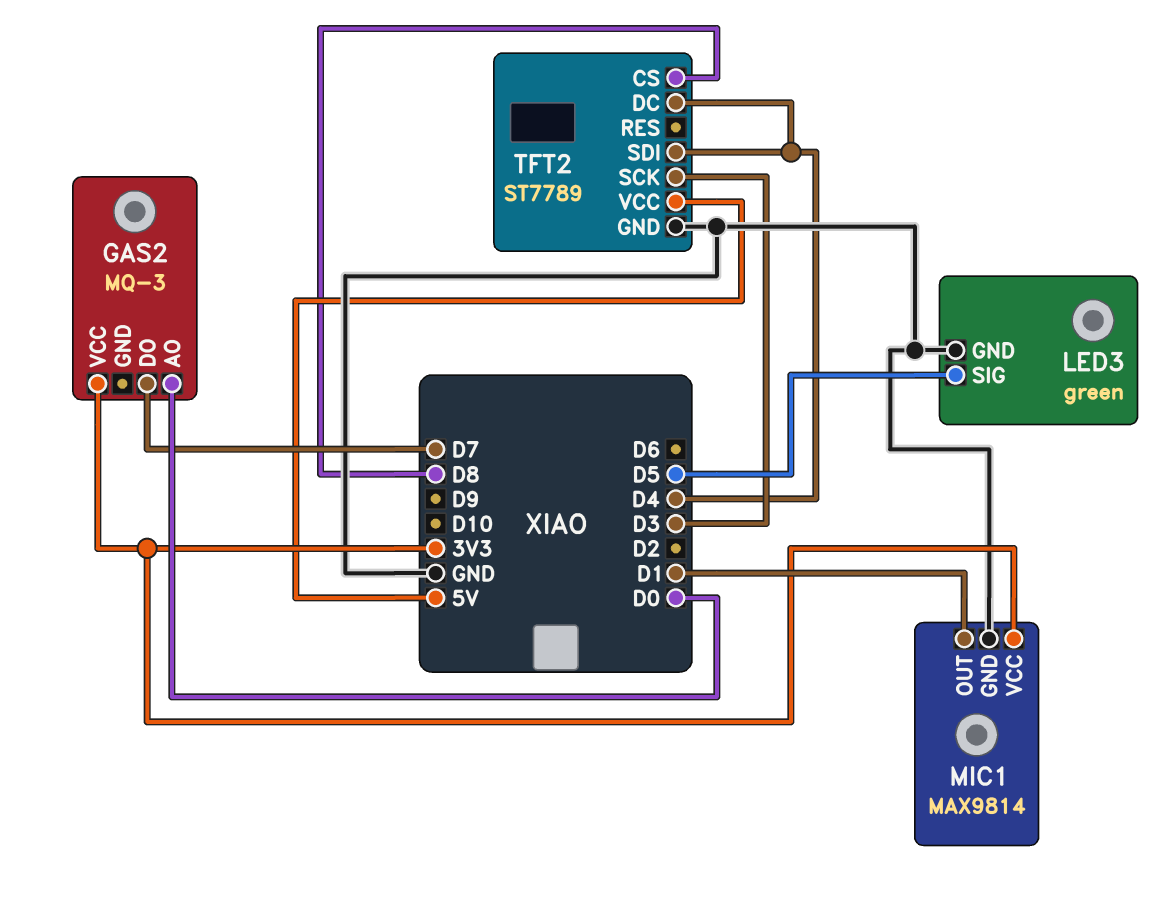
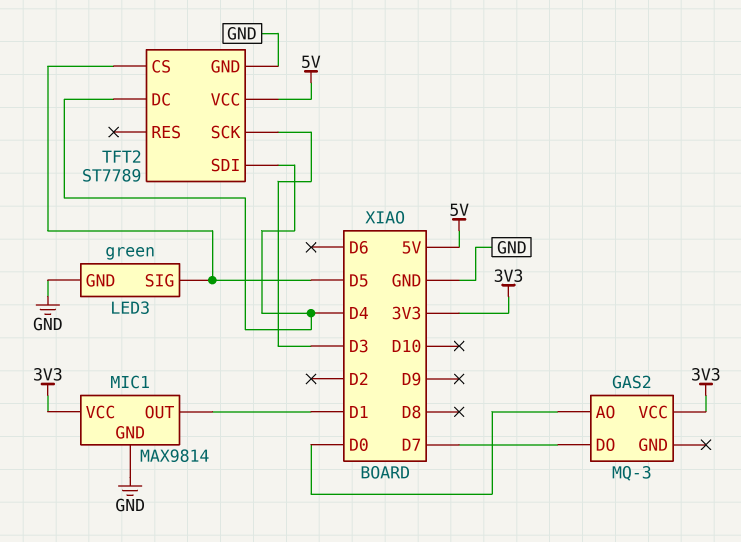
TFT2 pin CS: D8 -> D5

